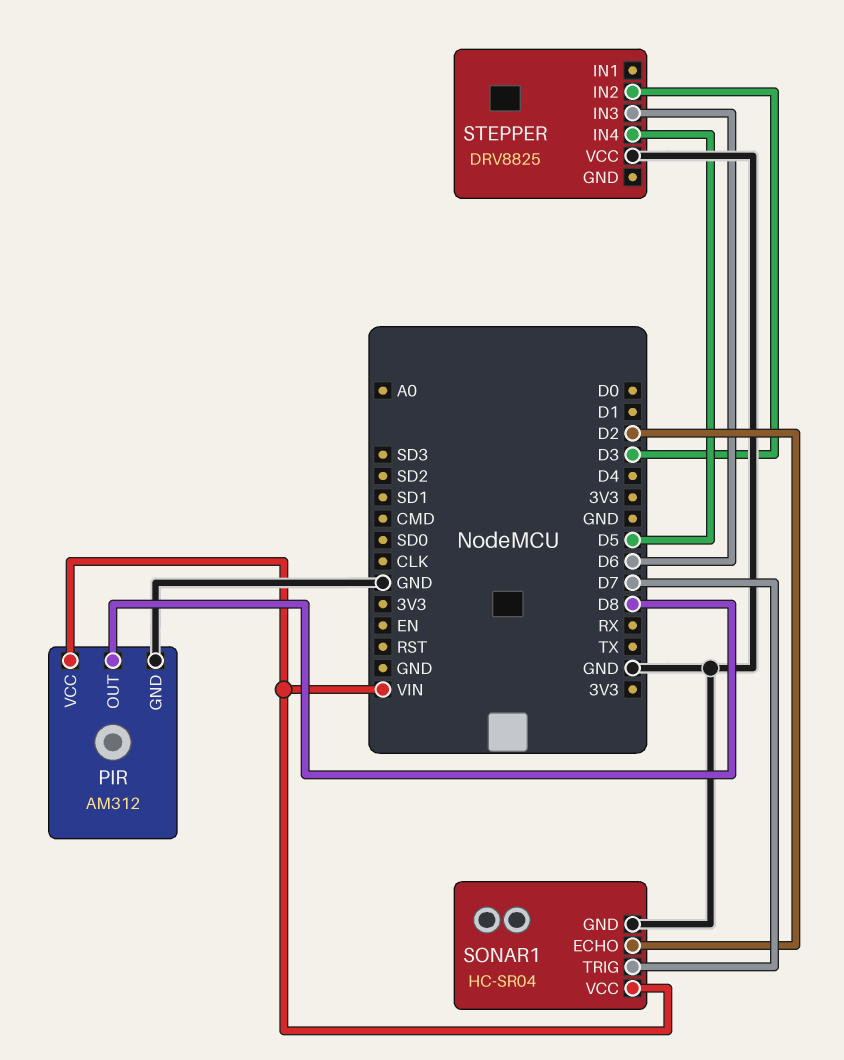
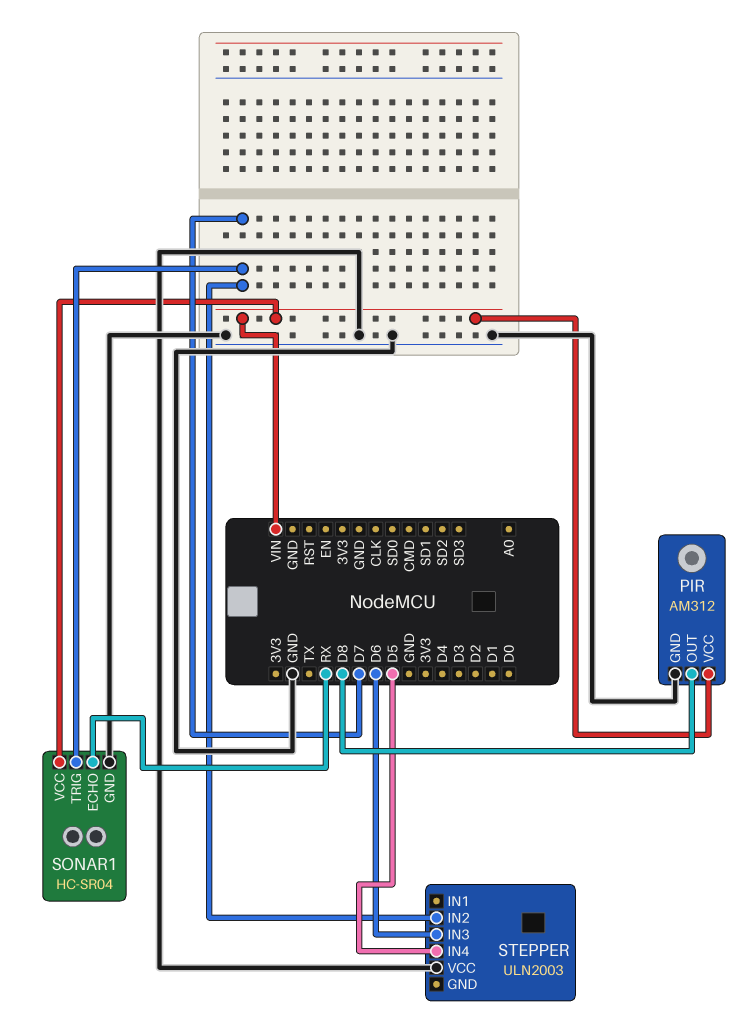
SONAR1 pin ECHO: D2 -> RX
STEPPER: DRV8825 -> ULN2003
STEPPER pin IN2: D3 -> D7

